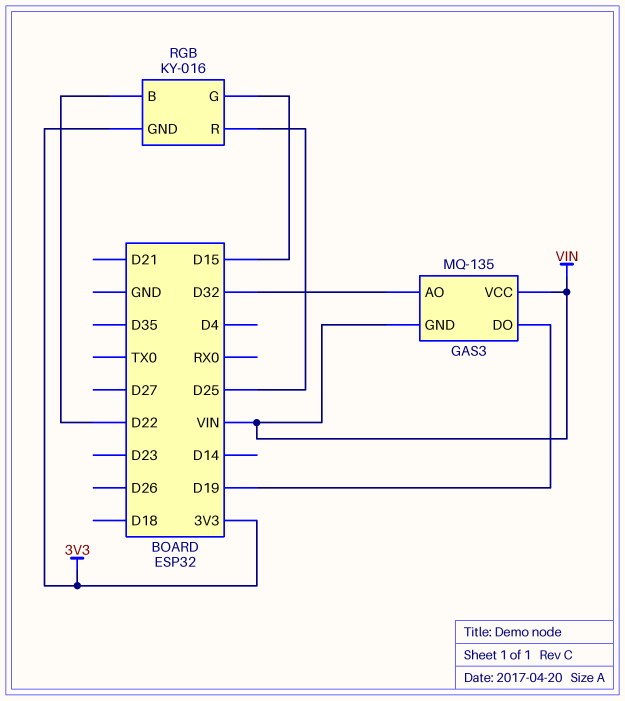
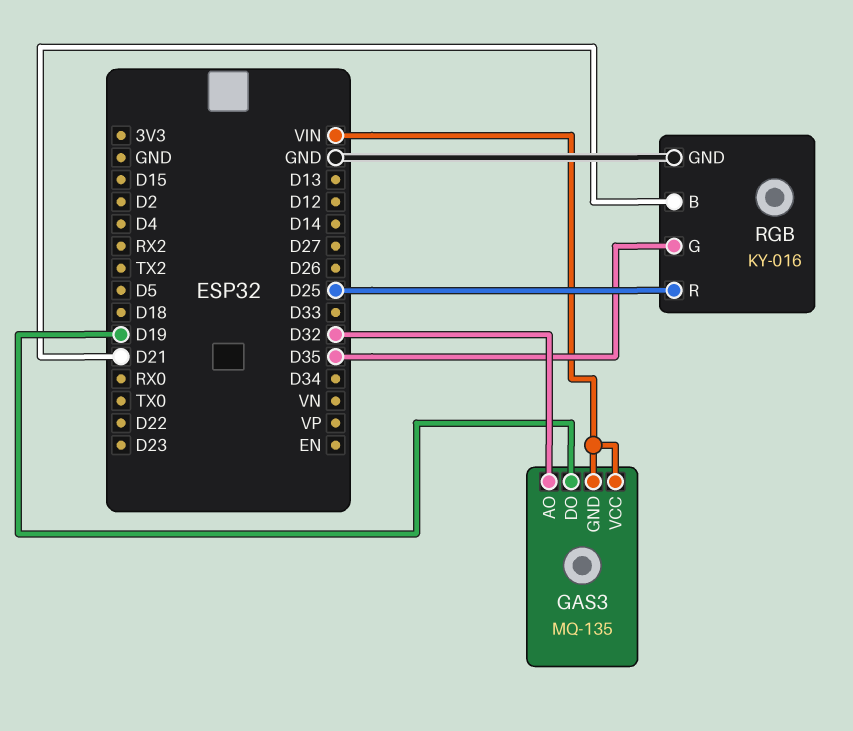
RGB pin B: D22 -> D21
RGB pin G: D15 -> D35
RGB pin GND: 3V3 -> GND

